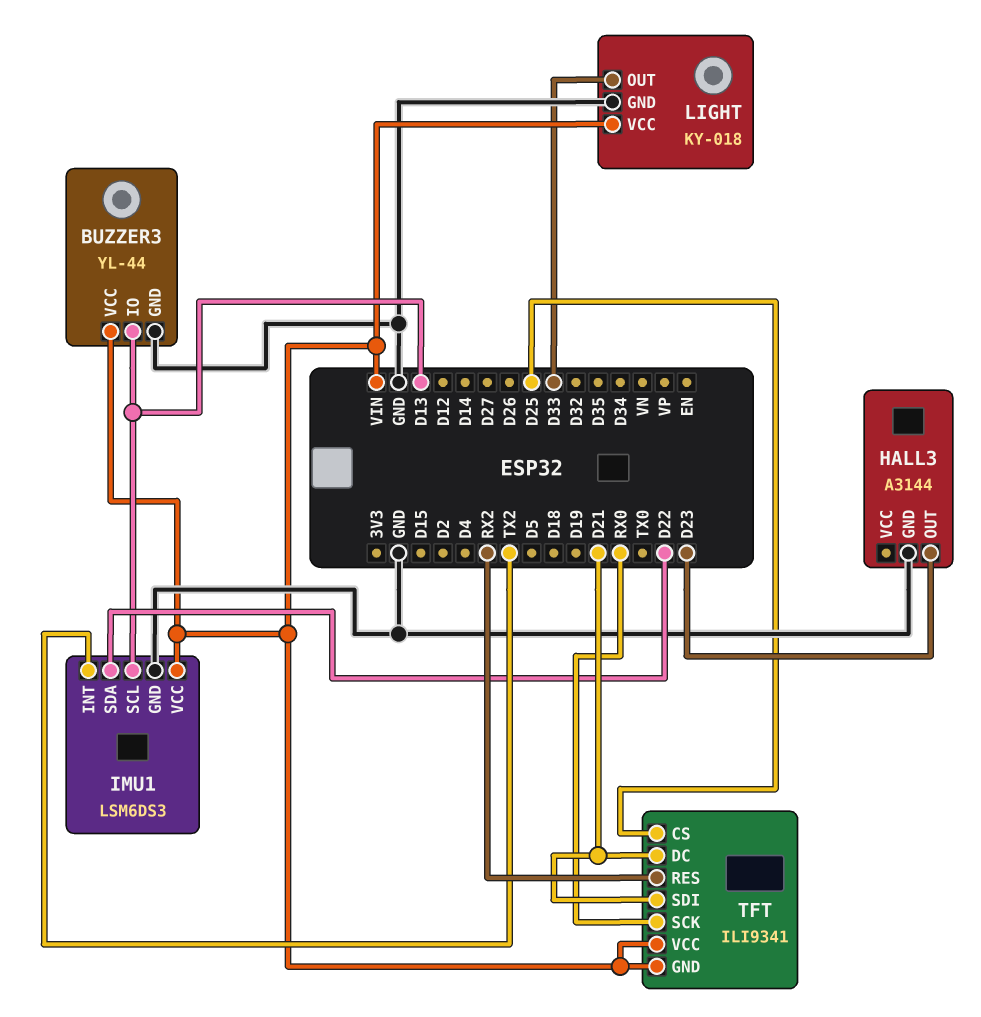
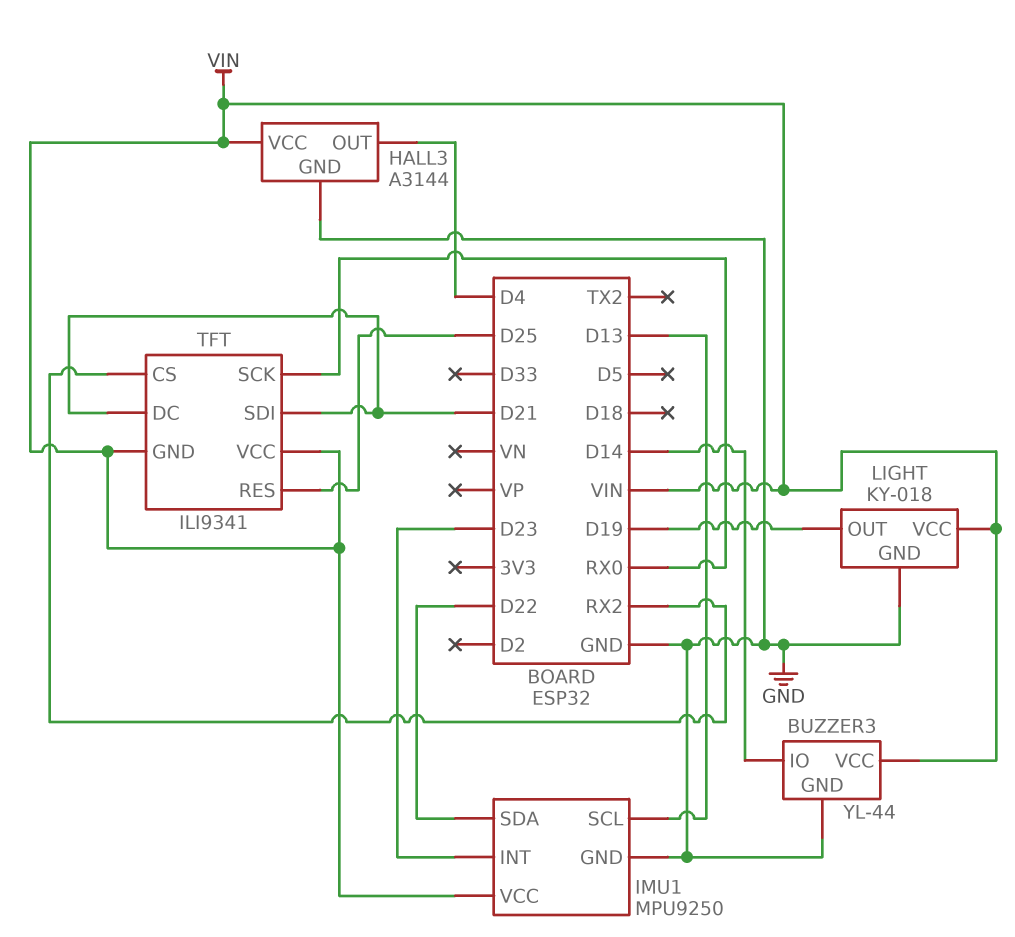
BUZZER3 pin IO: D13 -> D14
HALL3 pin OUT: D23 -> D4
HALL3 pin VCC: none -> VIN
IMU1: LSM6DS3 -> MPU9250
IMU1 pin INT: TX2 -> D23
LIGHT pin OUT: D33 -> D19
TFT pin CS: D25 -> RX2
TFT pin RES: RX2 -> D25

